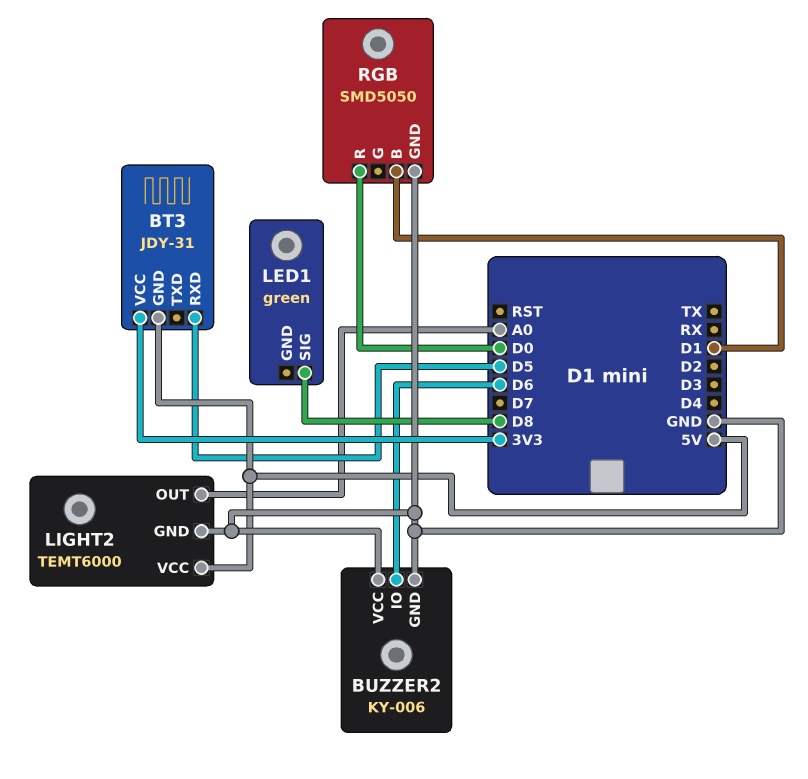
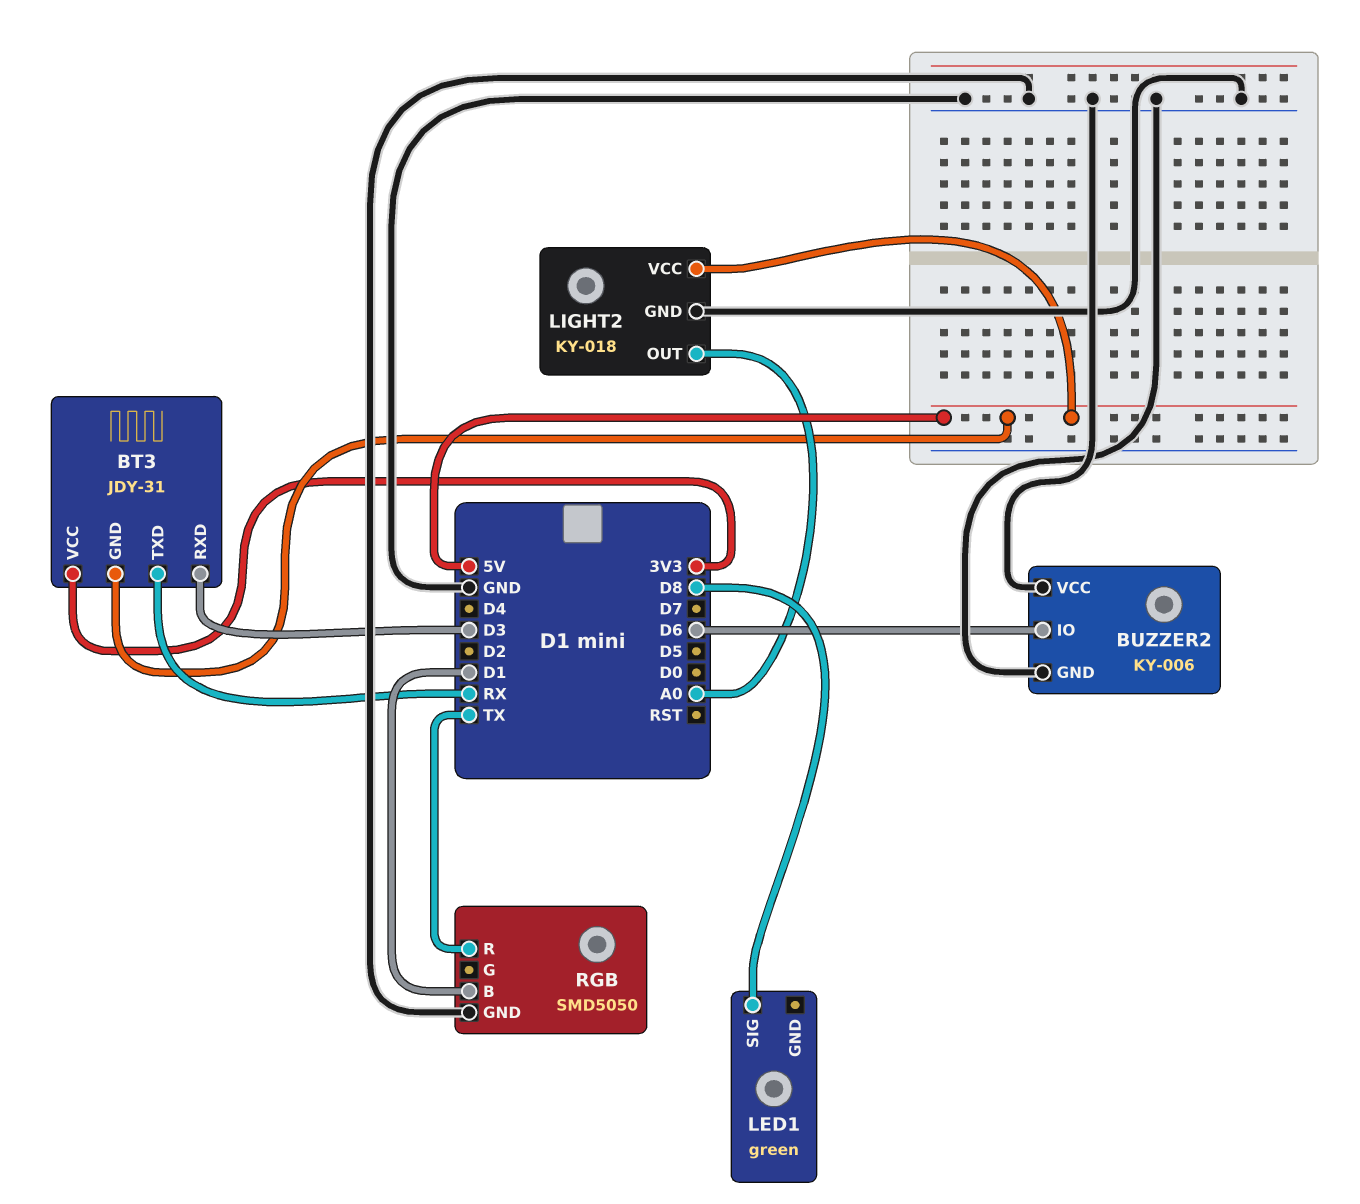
BT3 pin RXD: D5 -> D3
BT3 pin TXD: none -> RX
LIGHT2: TEMT6000 -> KY-018
RGB pin R: D0 -> TX

